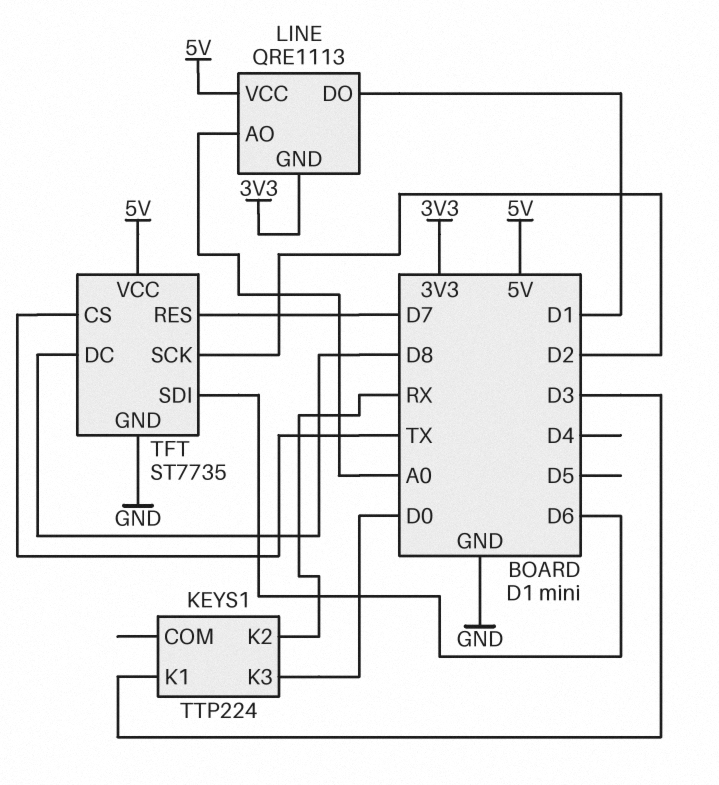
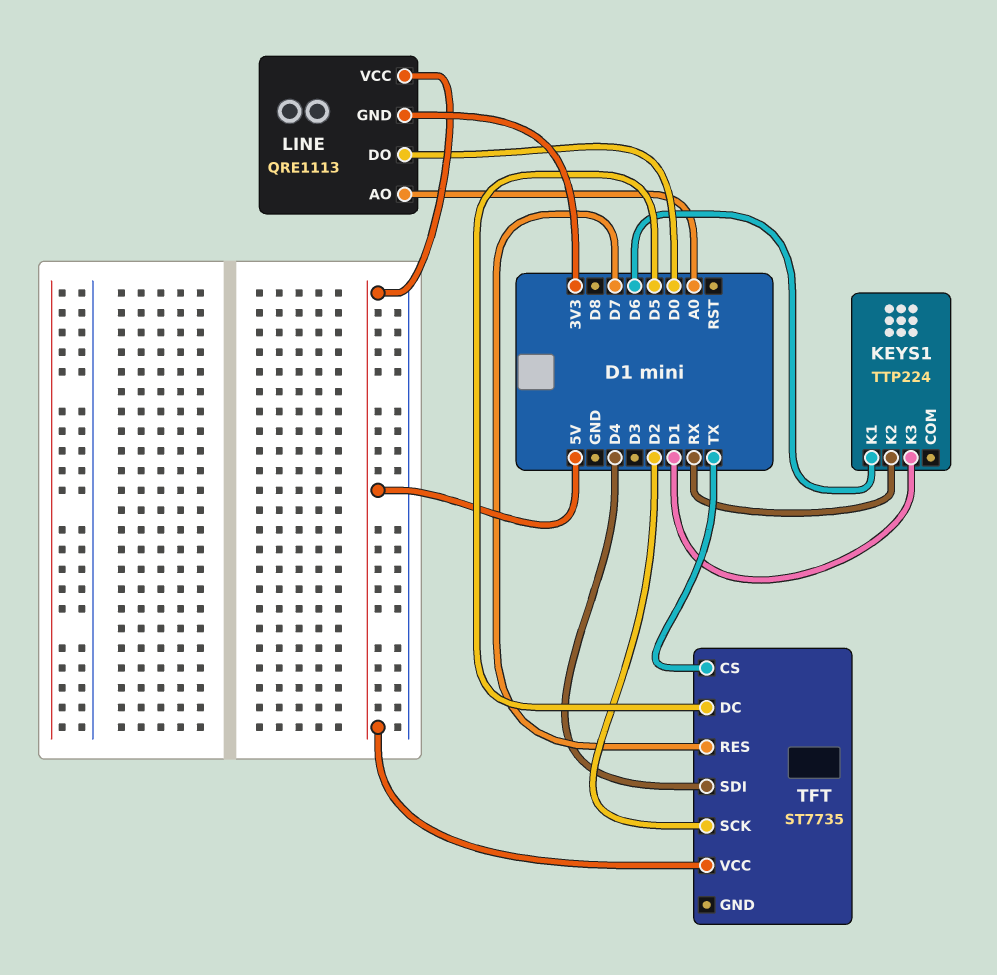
KEYS1 pin K1: D3 -> D6
KEYS1 pin K3: D0 -> D1
LINE pin DO: D1 -> D0
TFT pin DC: D8 -> D5
TFT pin GND: GND -> none
TFT pin SDI: D6 -> D4

